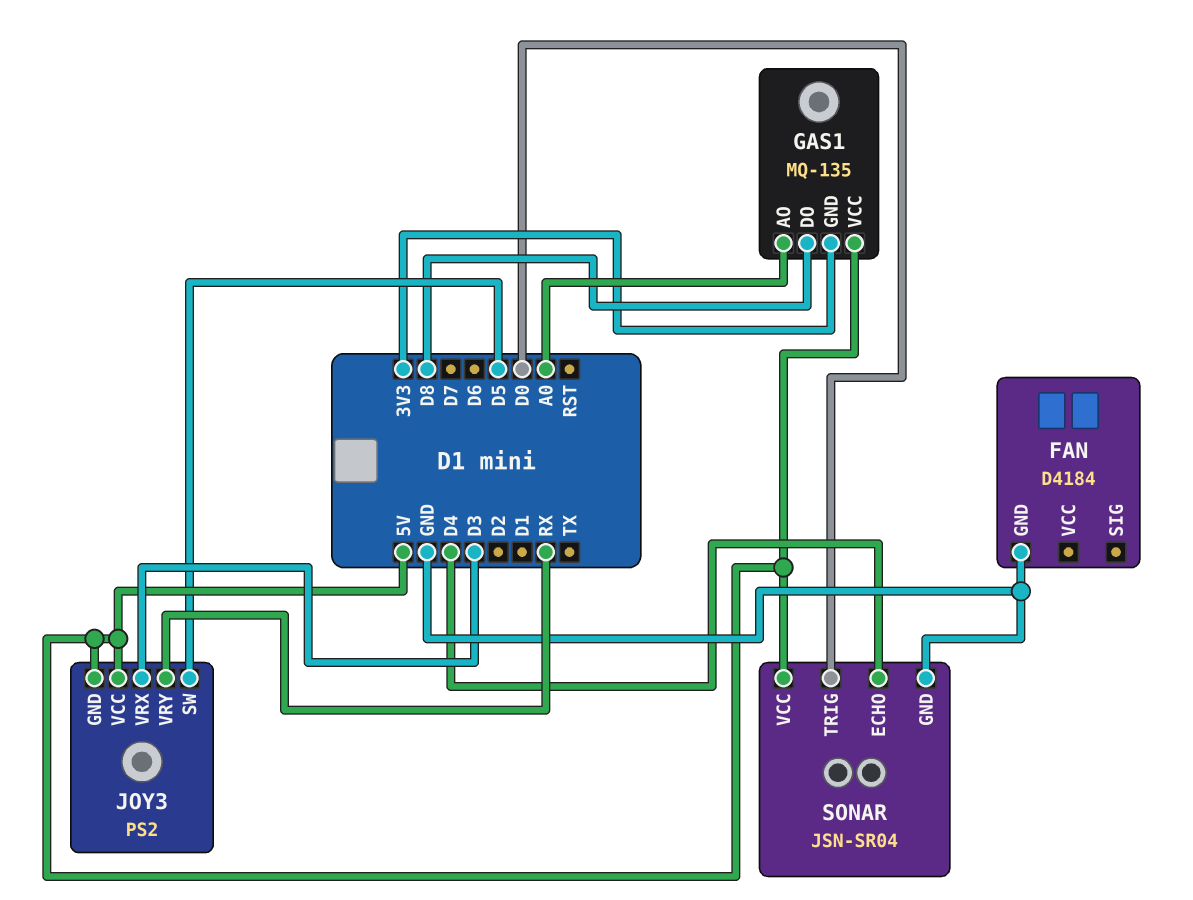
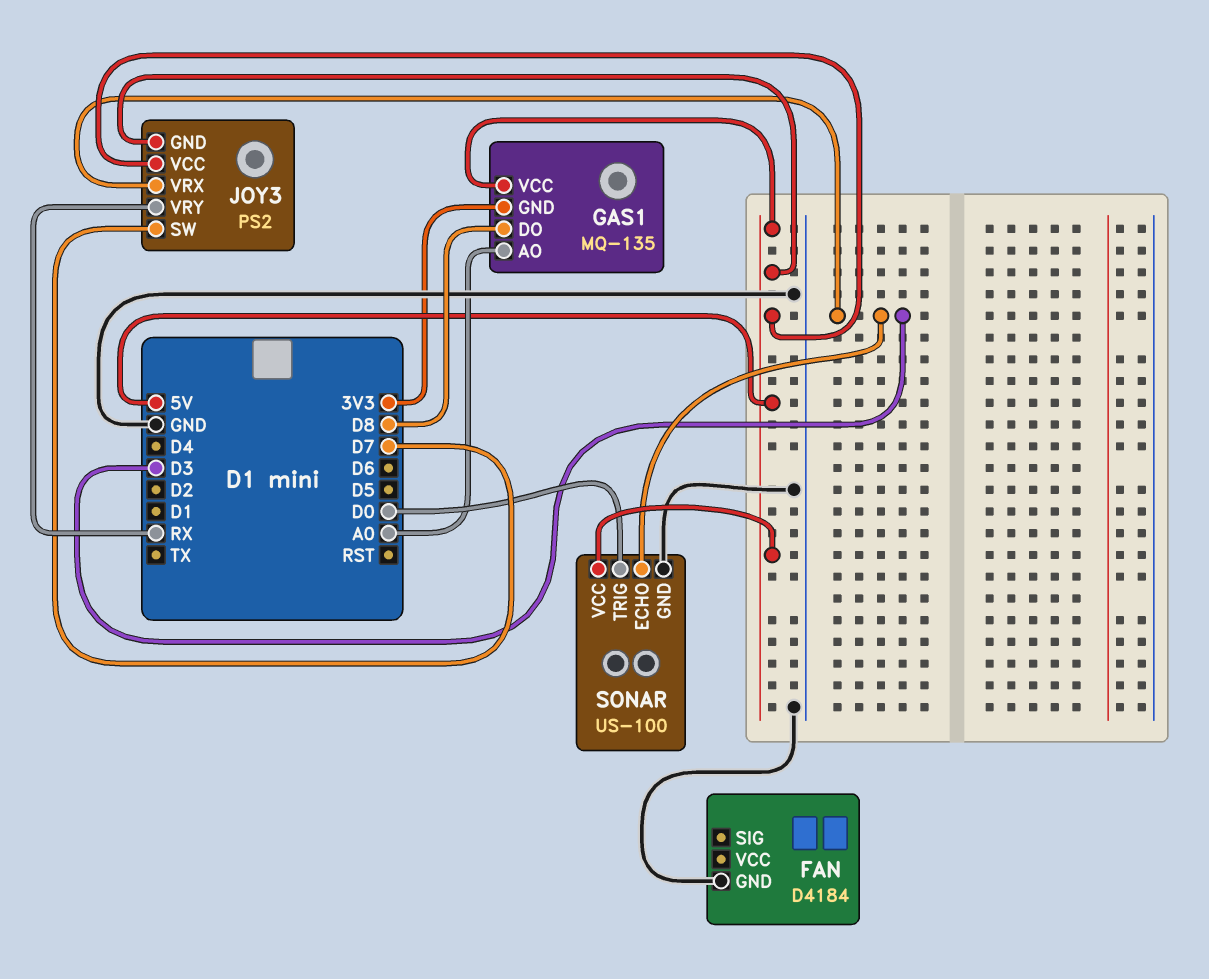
JOY3 pin SW: D5 -> D7
SONAR: JSN-SR04 -> US-100
SONAR pin ECHO: D4 -> D3

